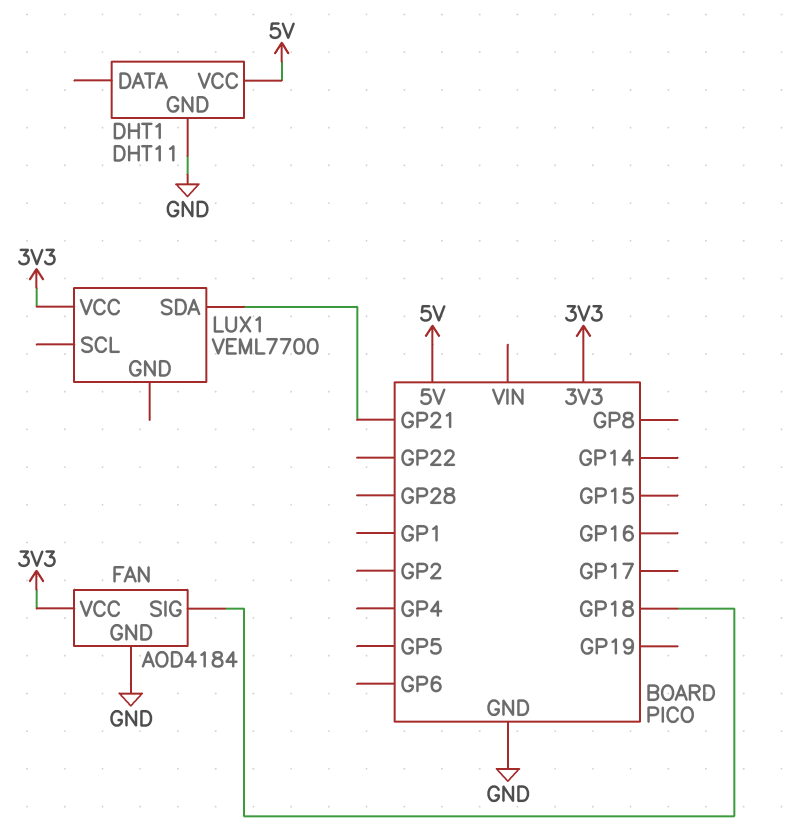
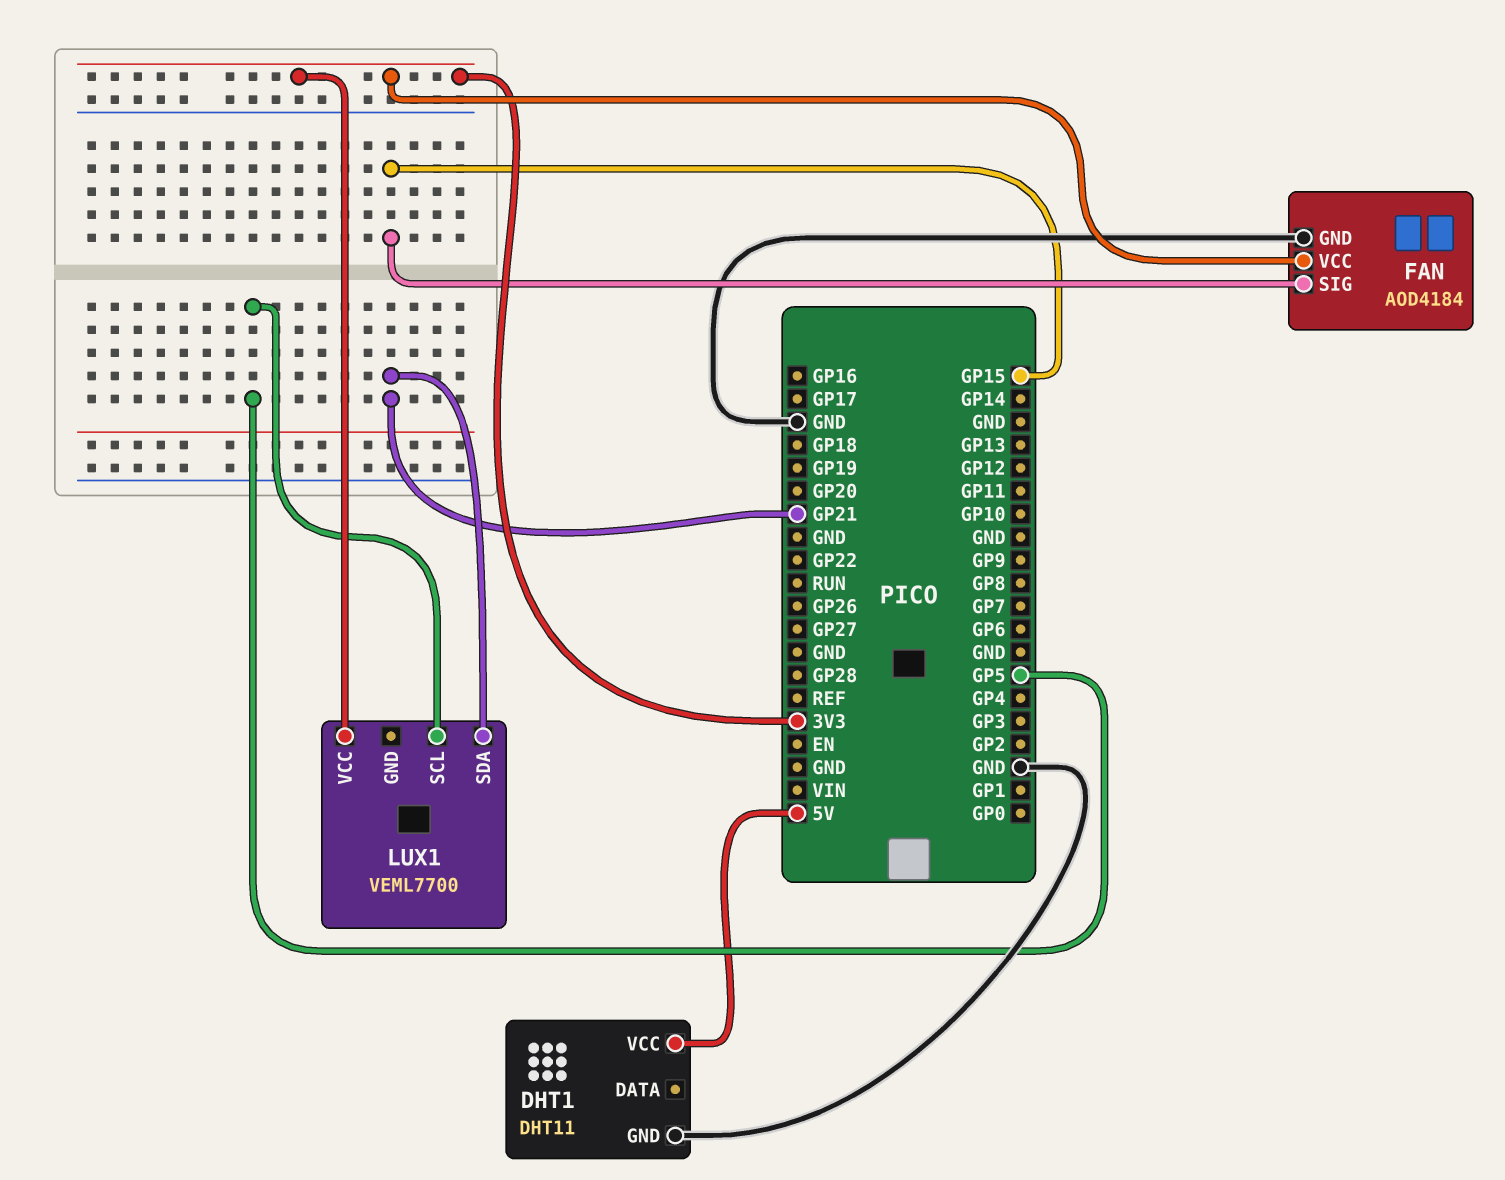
FAN pin SIG: GP18 -> GP15
LUX1 pin SCL: none -> GP5

